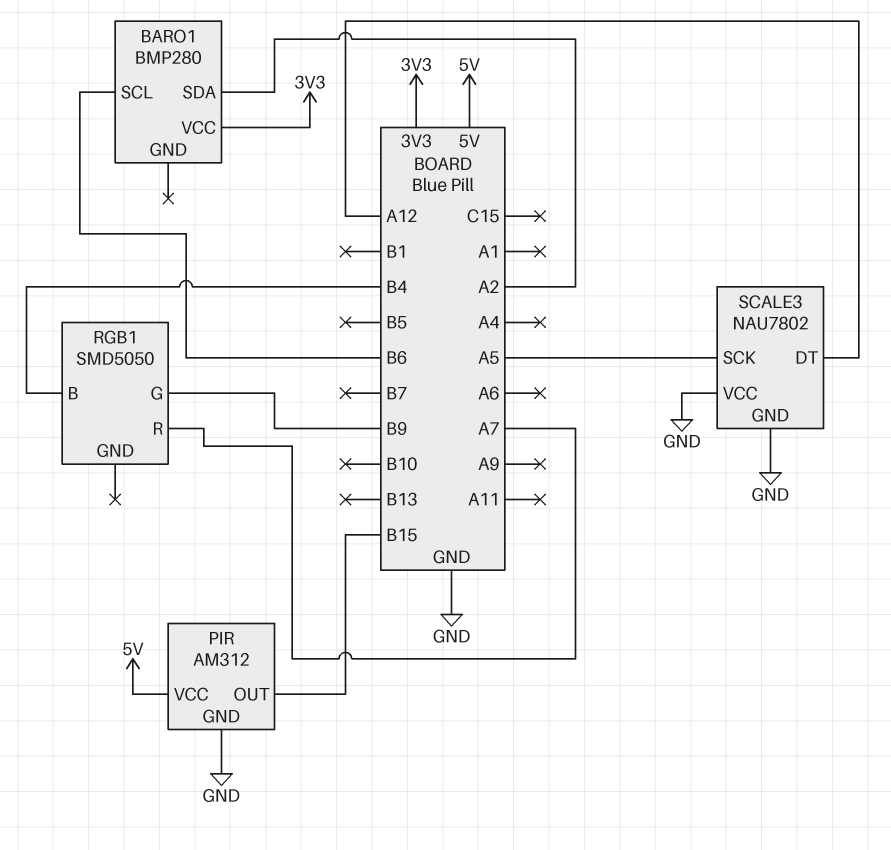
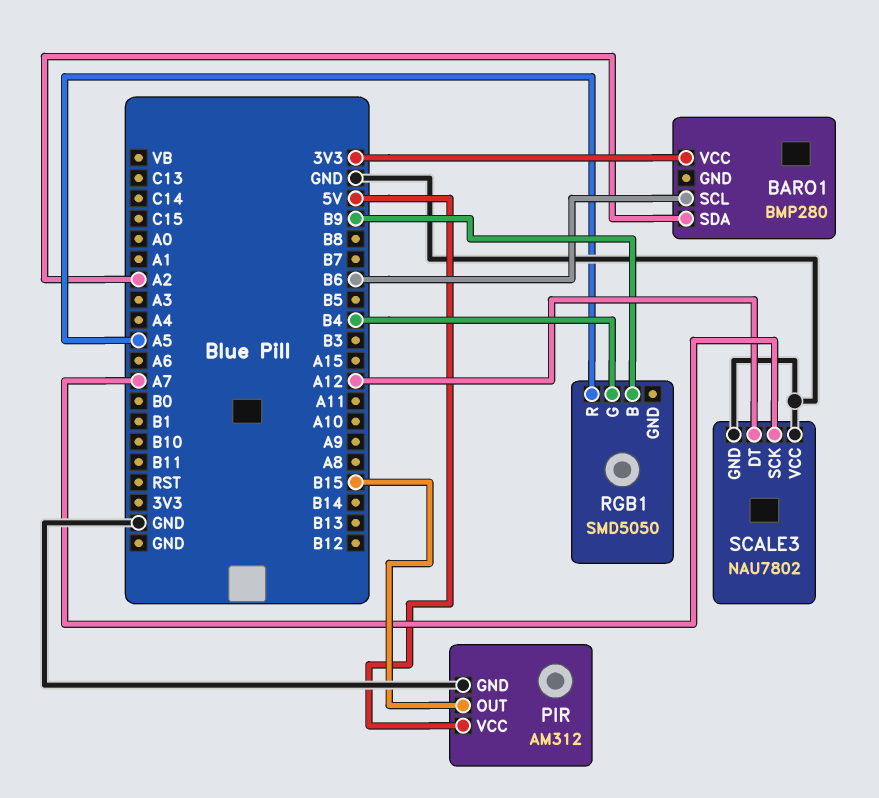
RGB1 pin B: B4 -> B9
RGB1 pin G: B9 -> B4
RGB1 pin R: A7 -> A5
SCALE3 pin SCK: A5 -> A7

